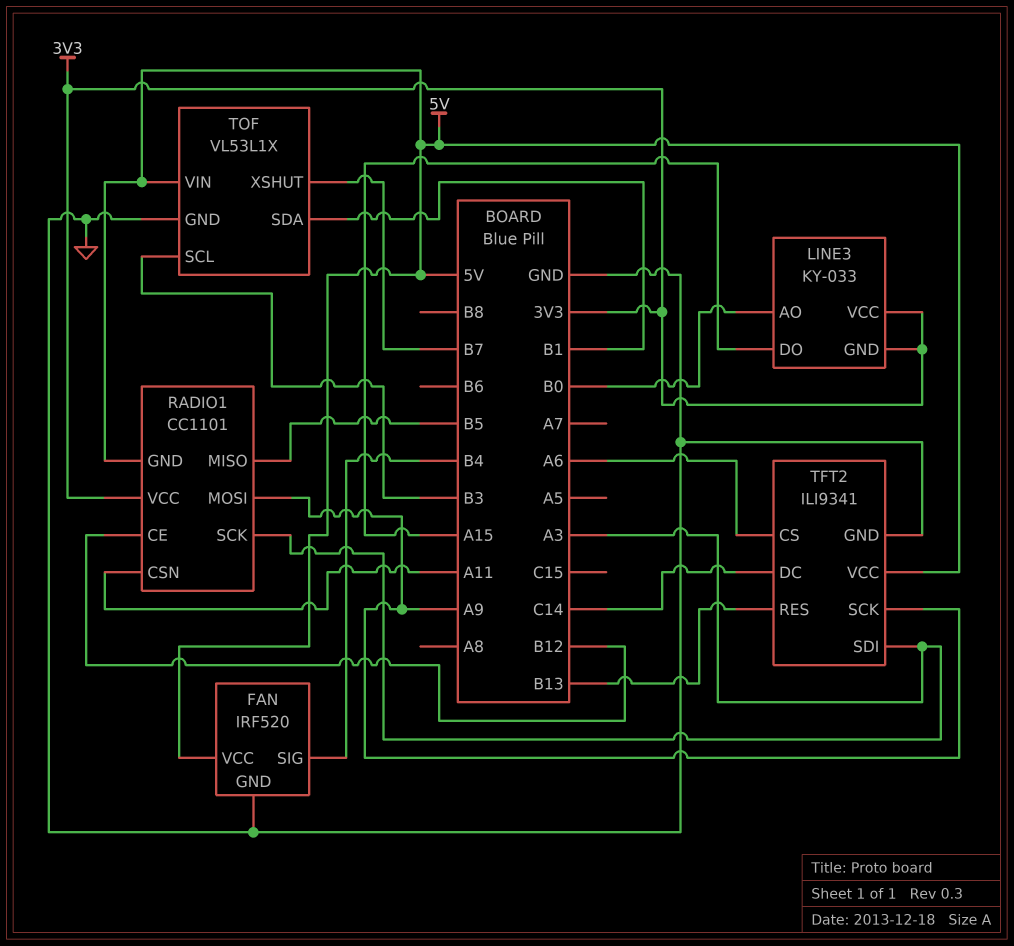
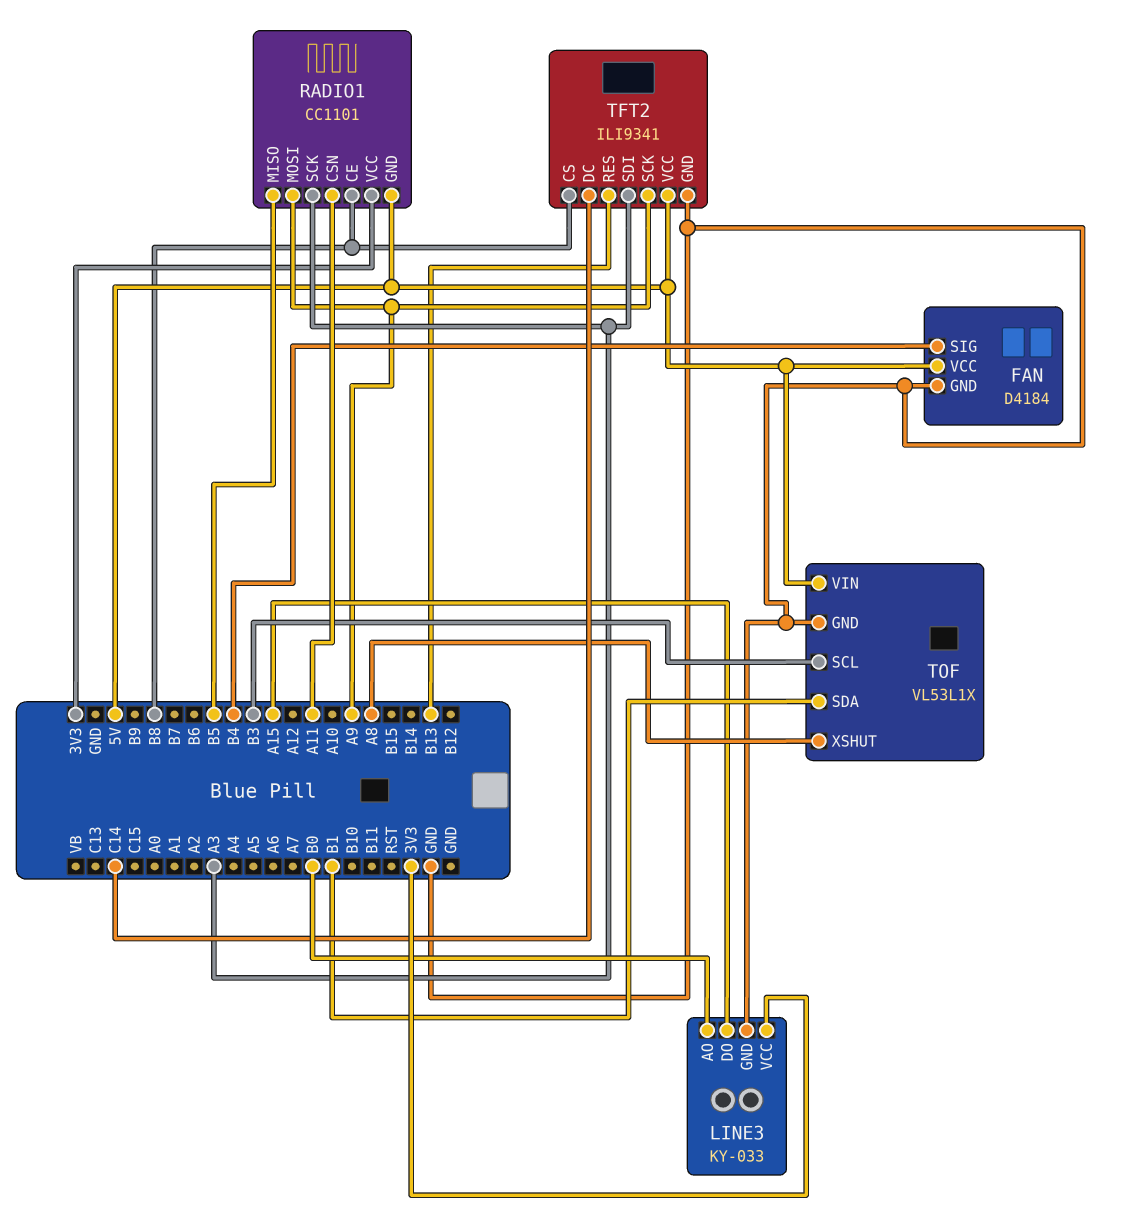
FAN: IRF520 -> D4184
LINE3 pin GND: 3V3 -> GND
RADIO1 pin CE: B12 -> B8
TFT2 pin CS: A6 -> B8
TOF pin XSHUT: B7 -> A8

